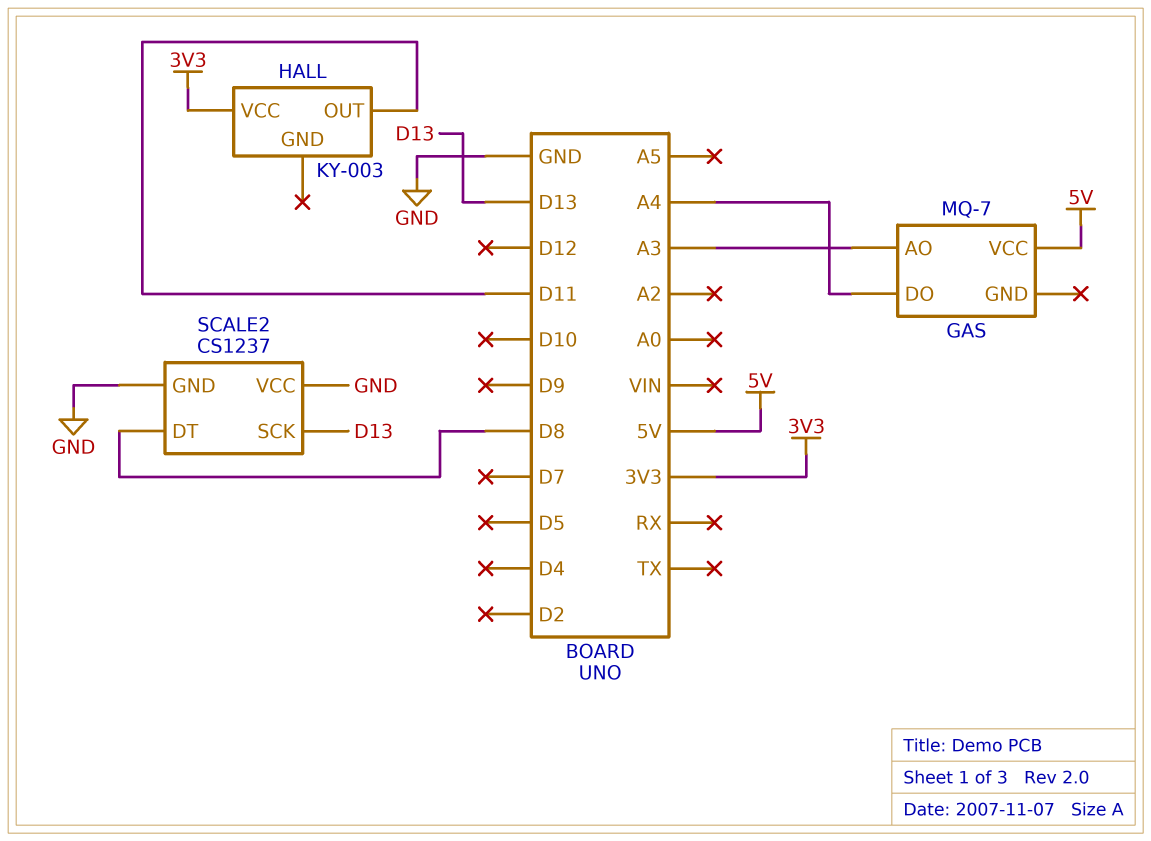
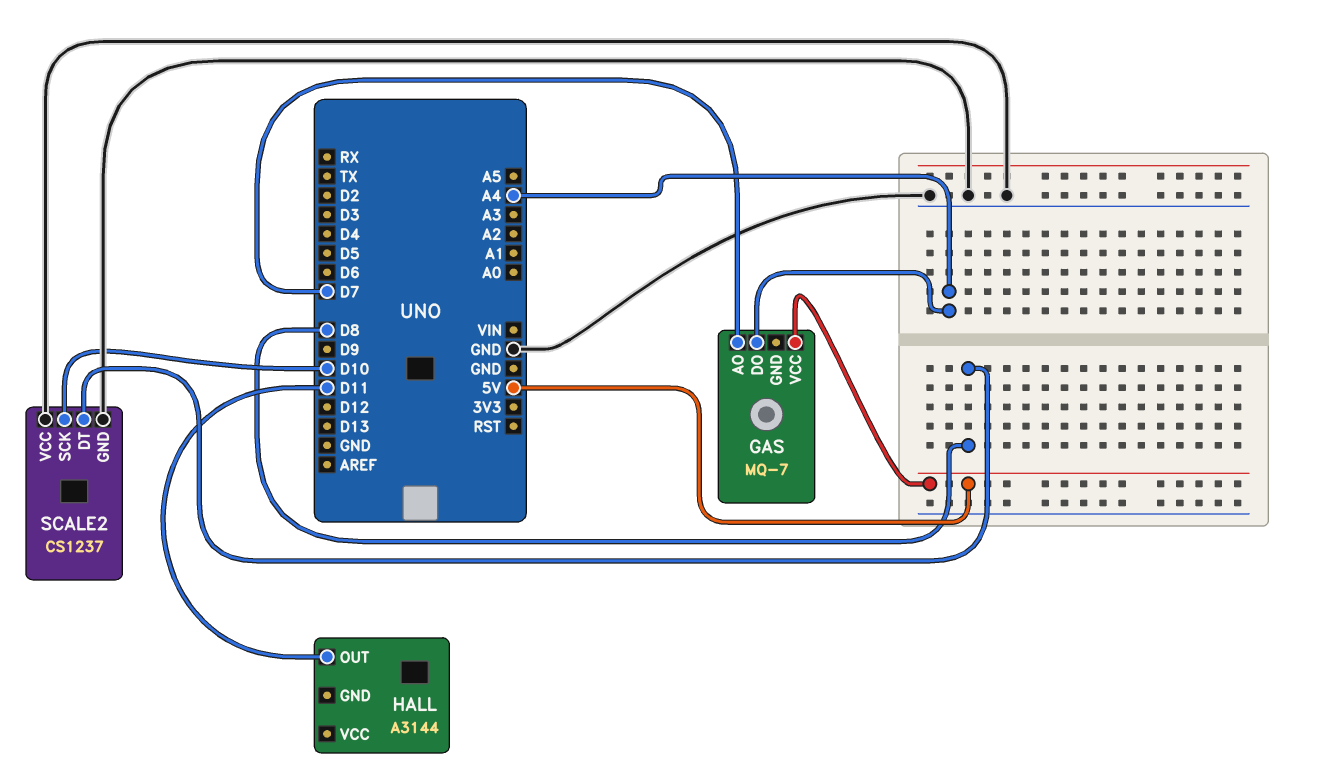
GAS pin AO: A3 -> D7
HALL: KY-003 -> A3144
HALL pin VCC: 3V3 -> none
SCALE2 pin SCK: D13 -> D10

